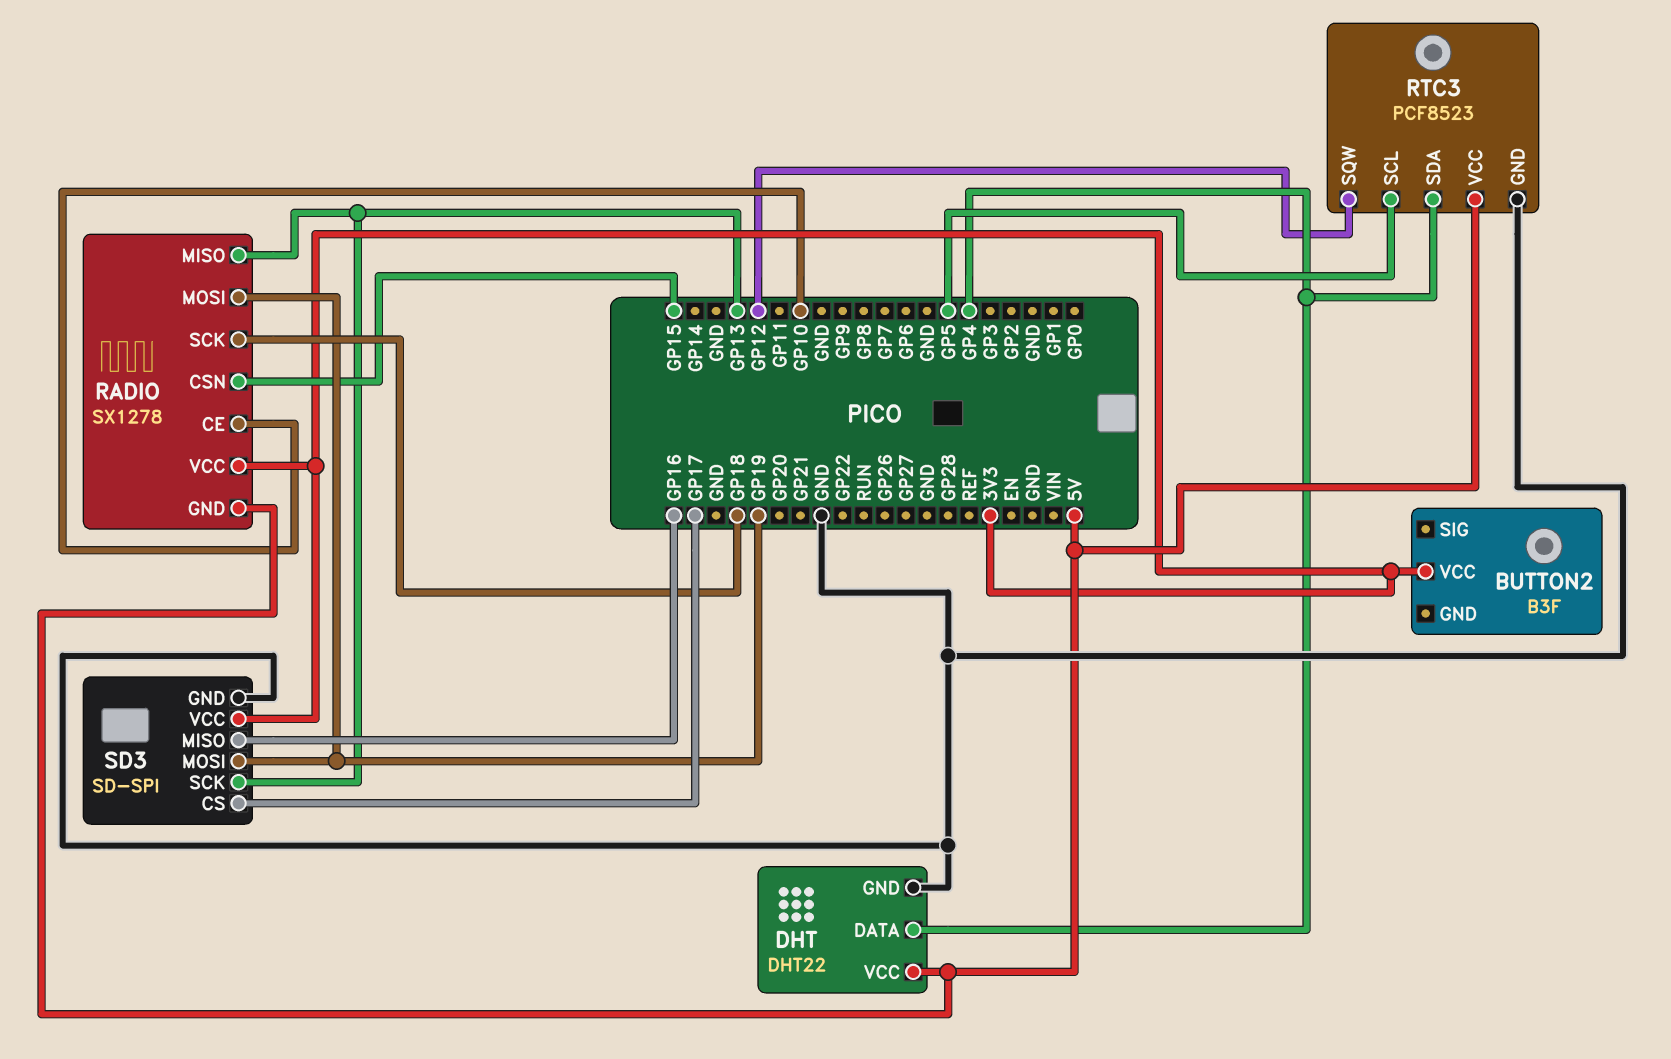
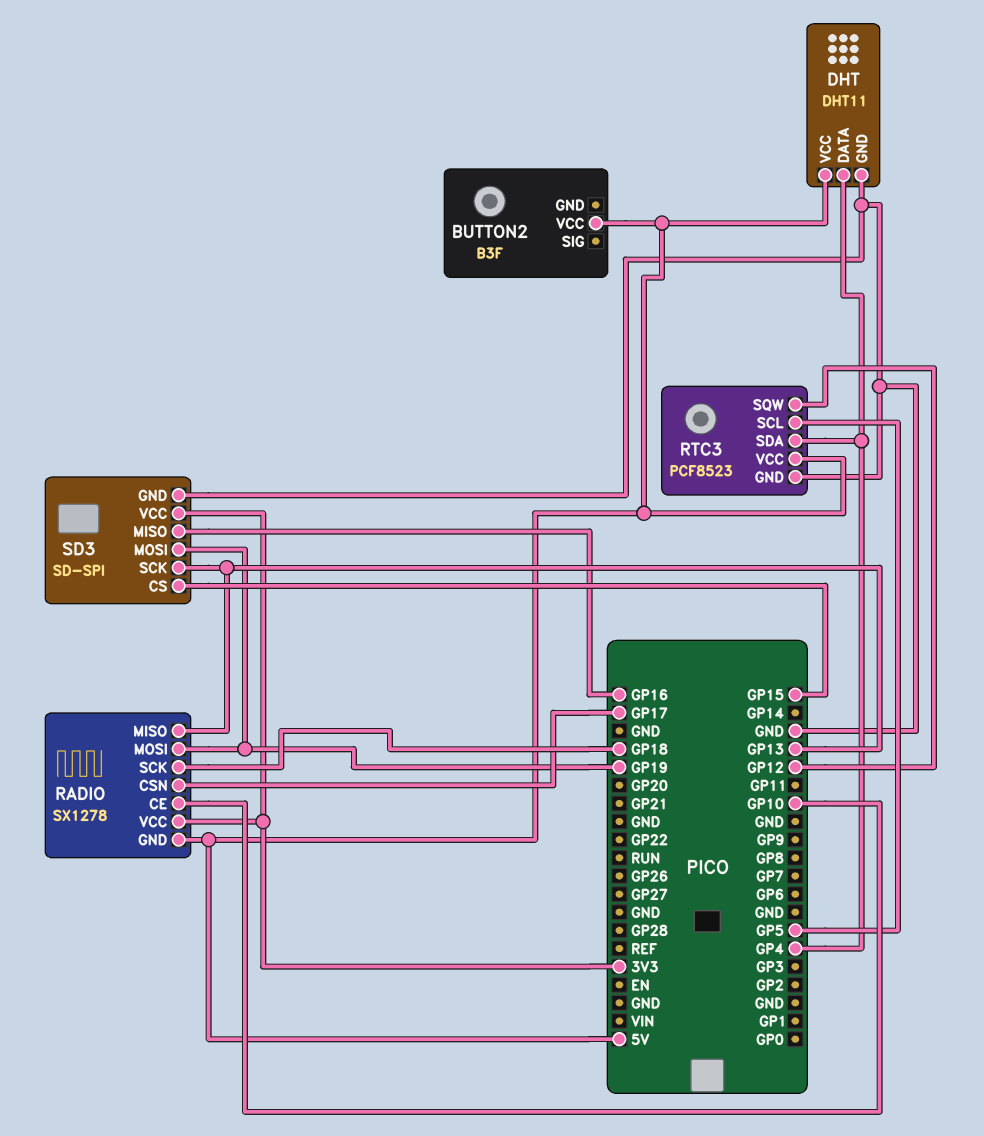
BUTTON2 pin VCC: 3V3 -> 5V
DHT: DHT22 -> DHT11
RADIO pin CSN: GP15 -> GP17
SD3 pin CS: GP17 -> GP15

